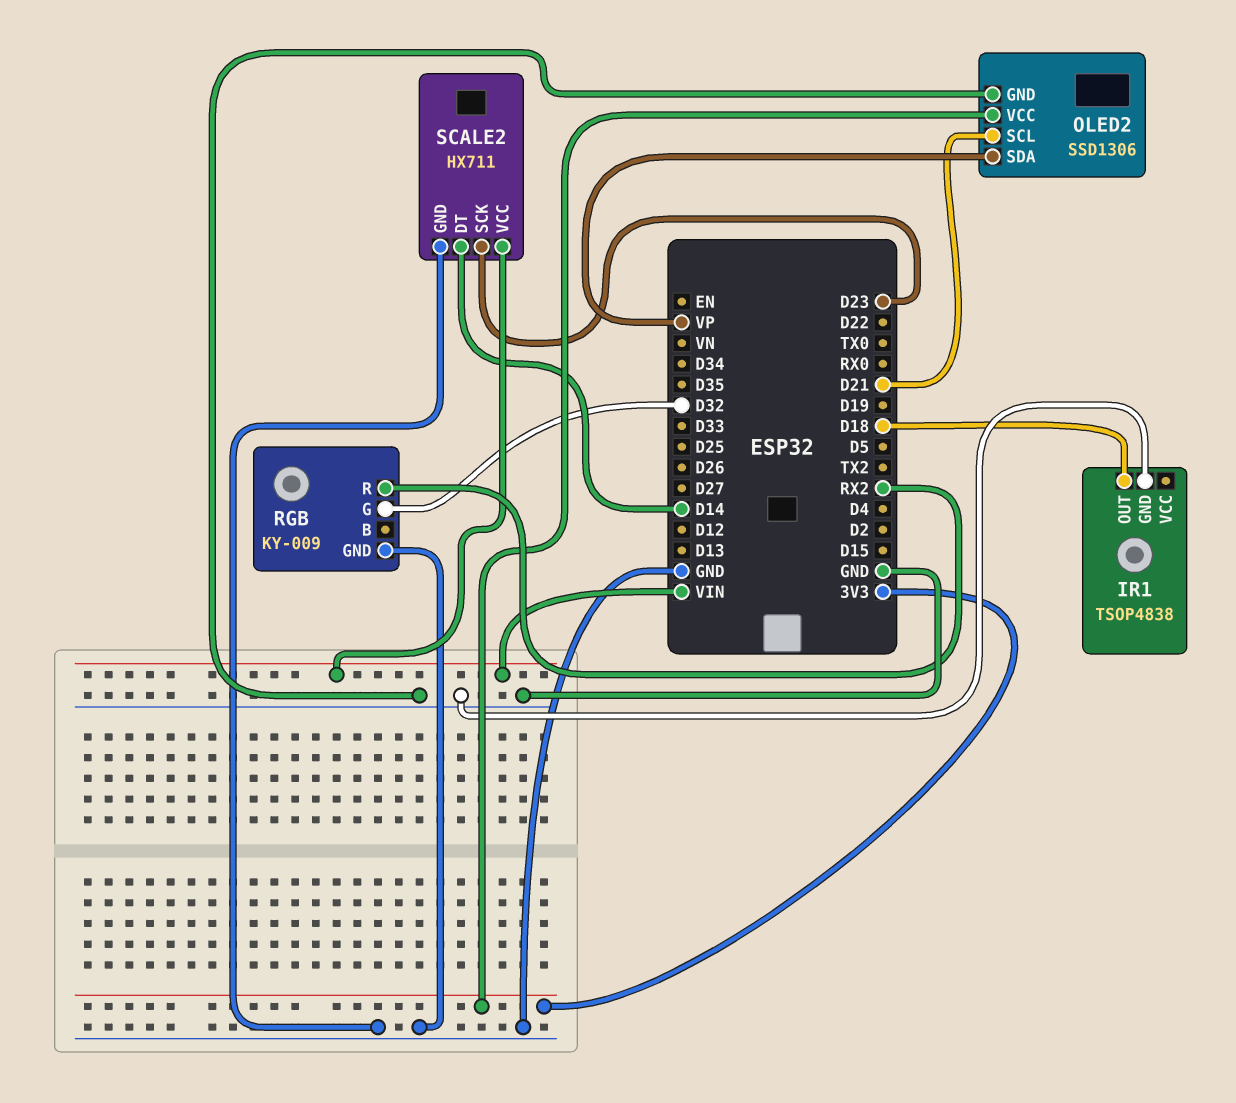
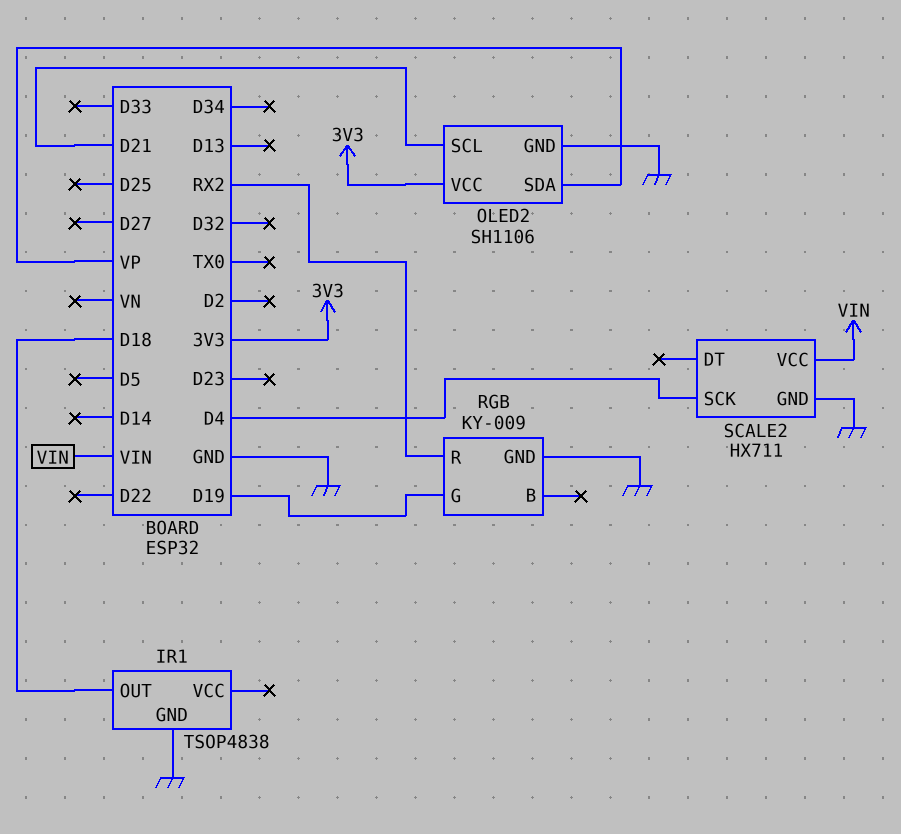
OLED2: SSD1306 -> SH1106
RGB pin G: D32 -> D19
SCALE2 pin DT: D14 -> none
SCALE2 pin SCK: D23 -> D4

